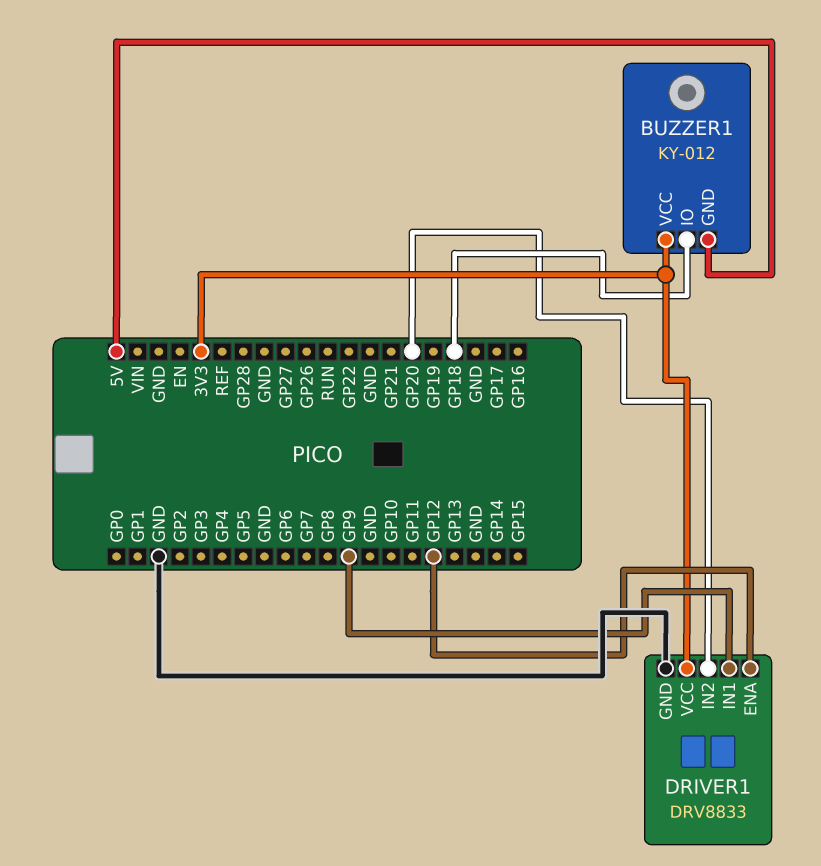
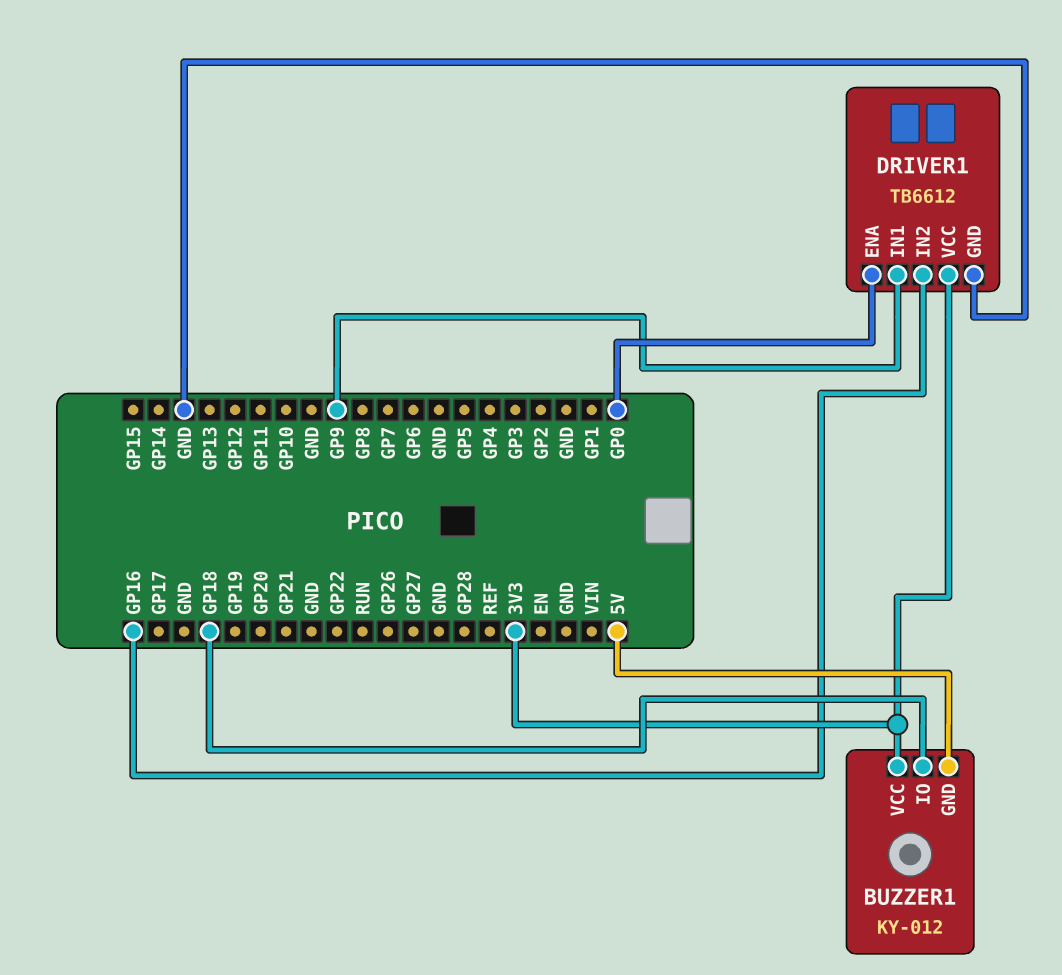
DRIVER1: DRV8833 -> TB6612
DRIVER1 pin ENA: GP12 -> GP0
DRIVER1 pin IN2: GP20 -> GP16

